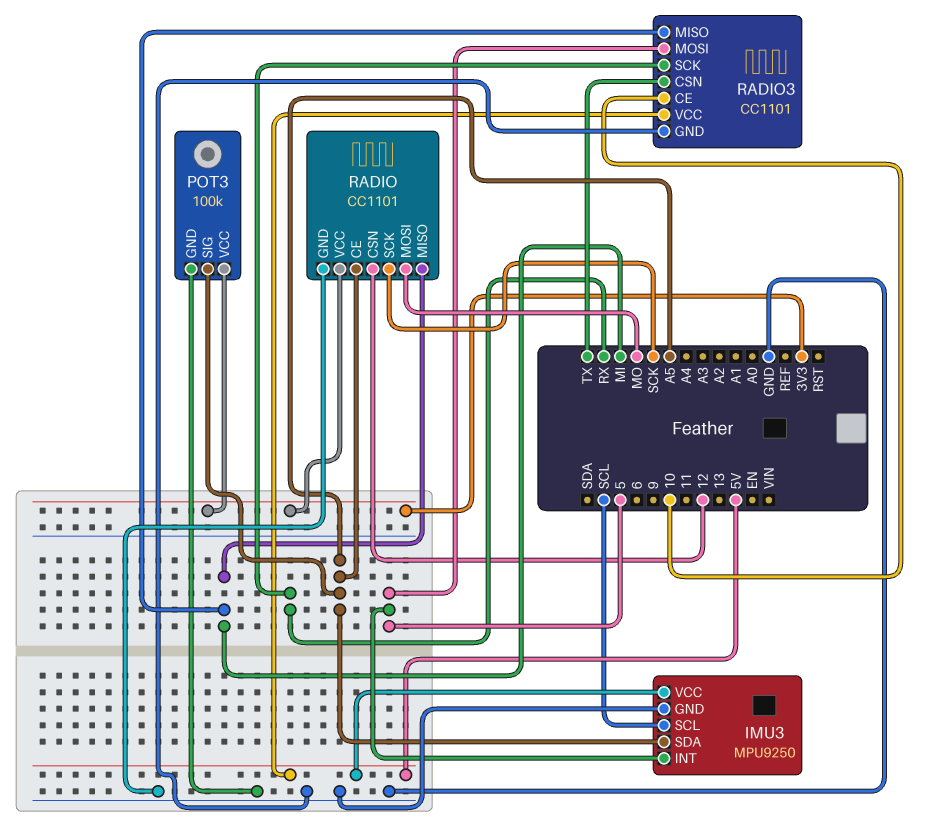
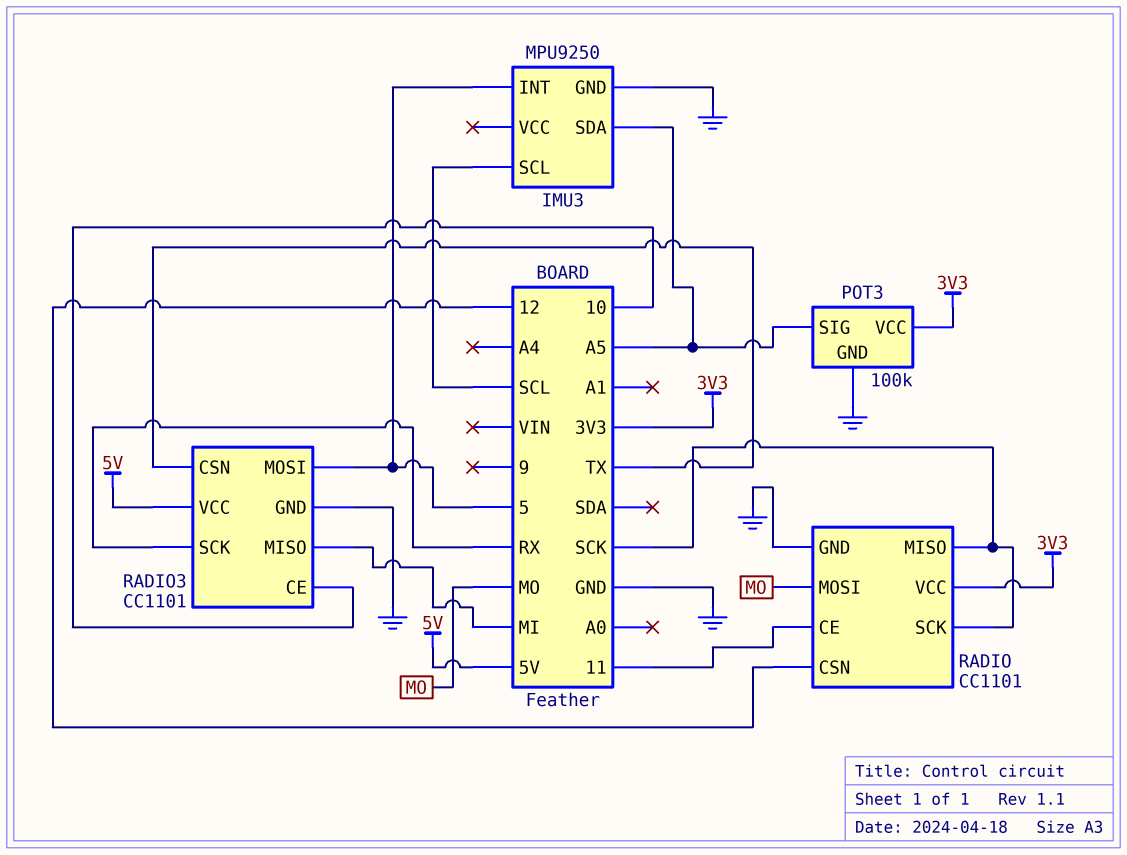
IMU3 pin VCC: 5V -> none
RADIO pin CE: A5 -> 11
RADIO pin MISO: MI -> SCK

